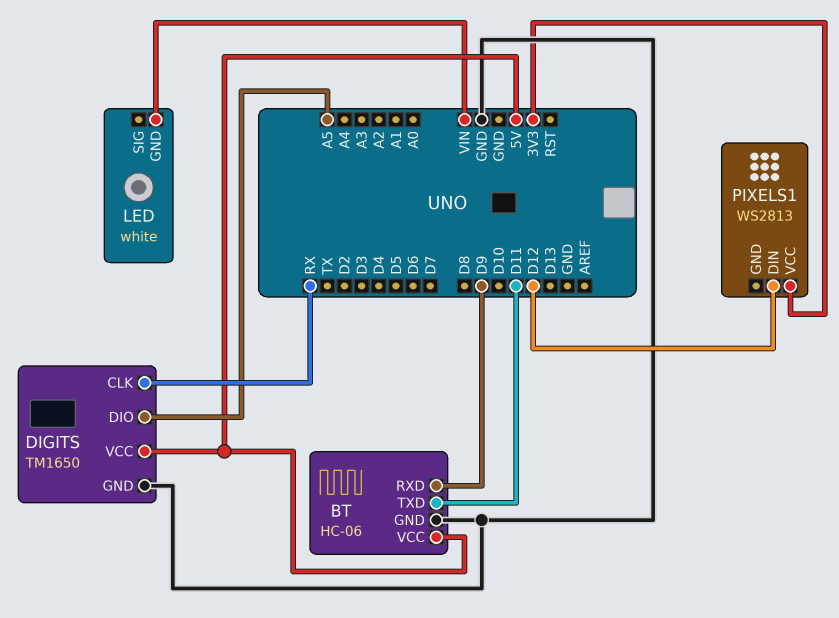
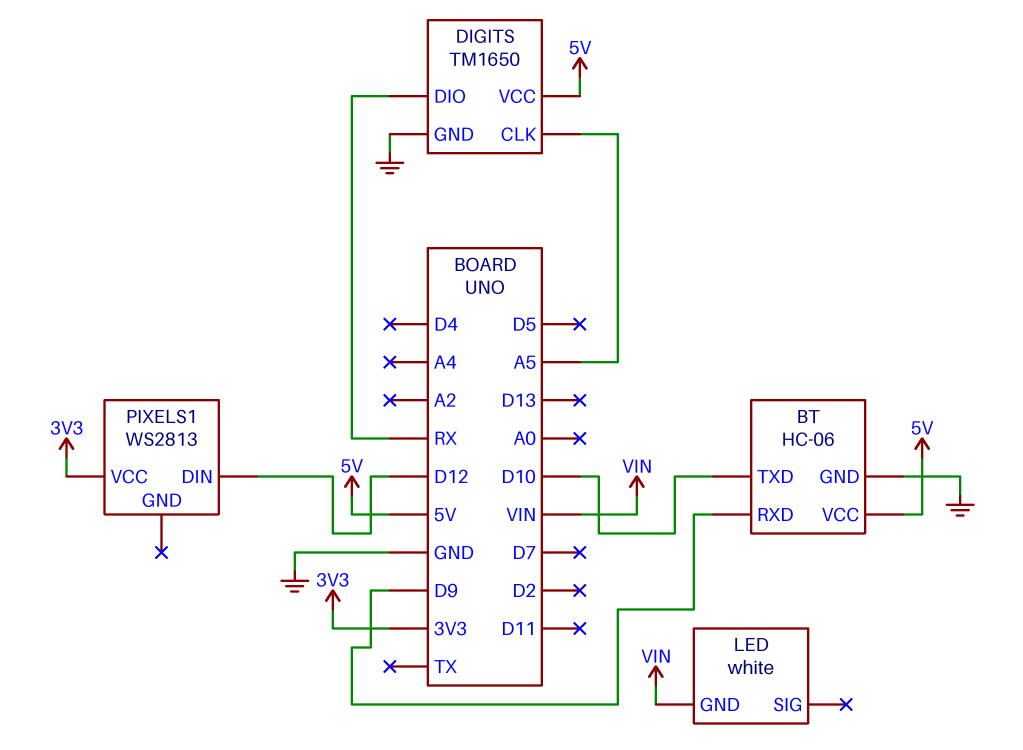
BT pin TXD: D11 -> D10
DIGITS pin CLK: RX -> A5
DIGITS pin DIO: A5 -> RX

